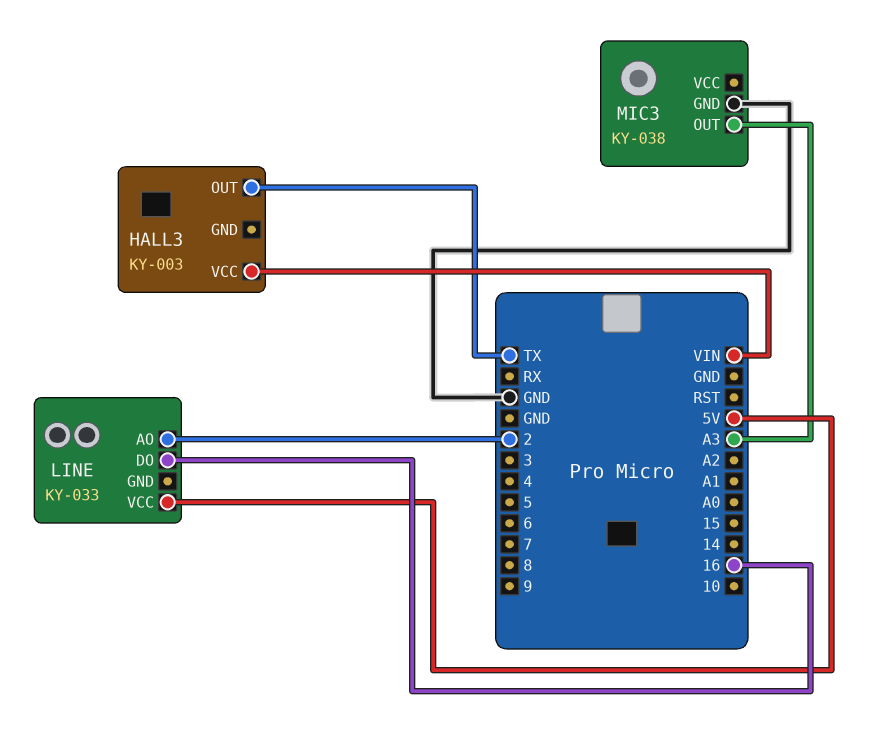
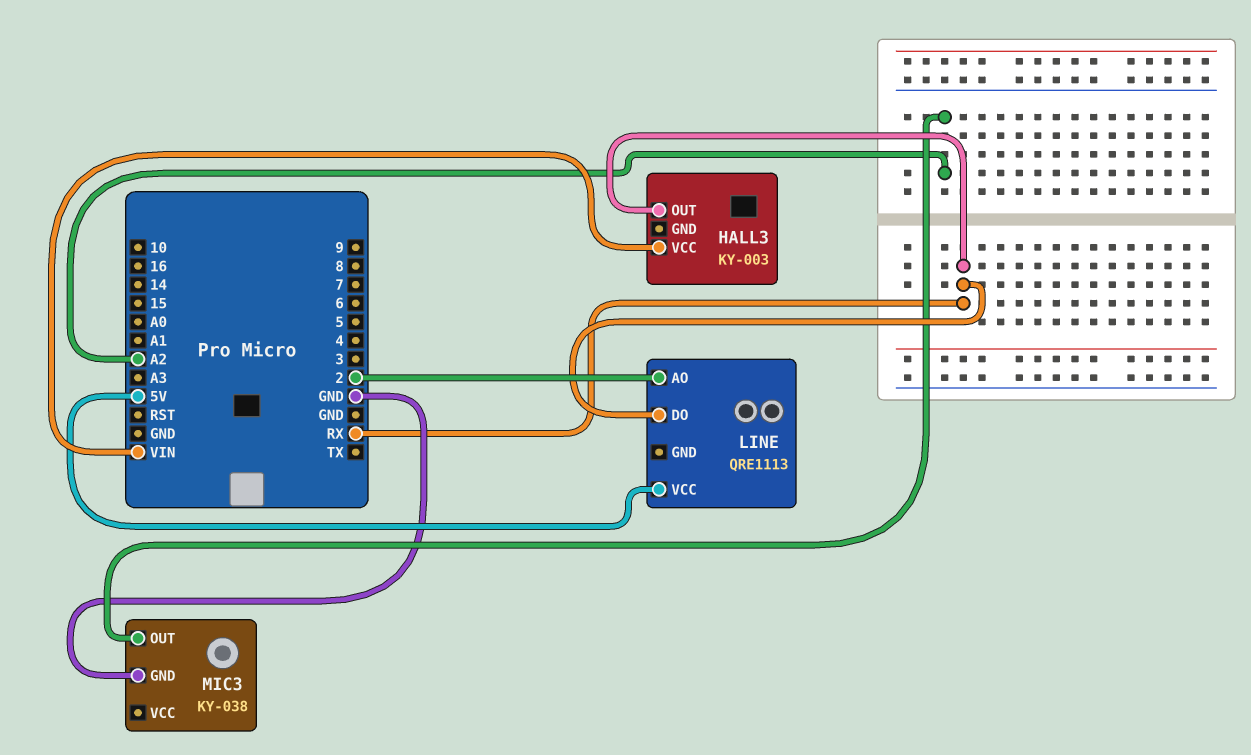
HALL3 pin OUT: TX -> RX
LINE: KY-033 -> QRE1113
LINE pin DO: 16 -> RX
MIC3 pin OUT: A3 -> A2

